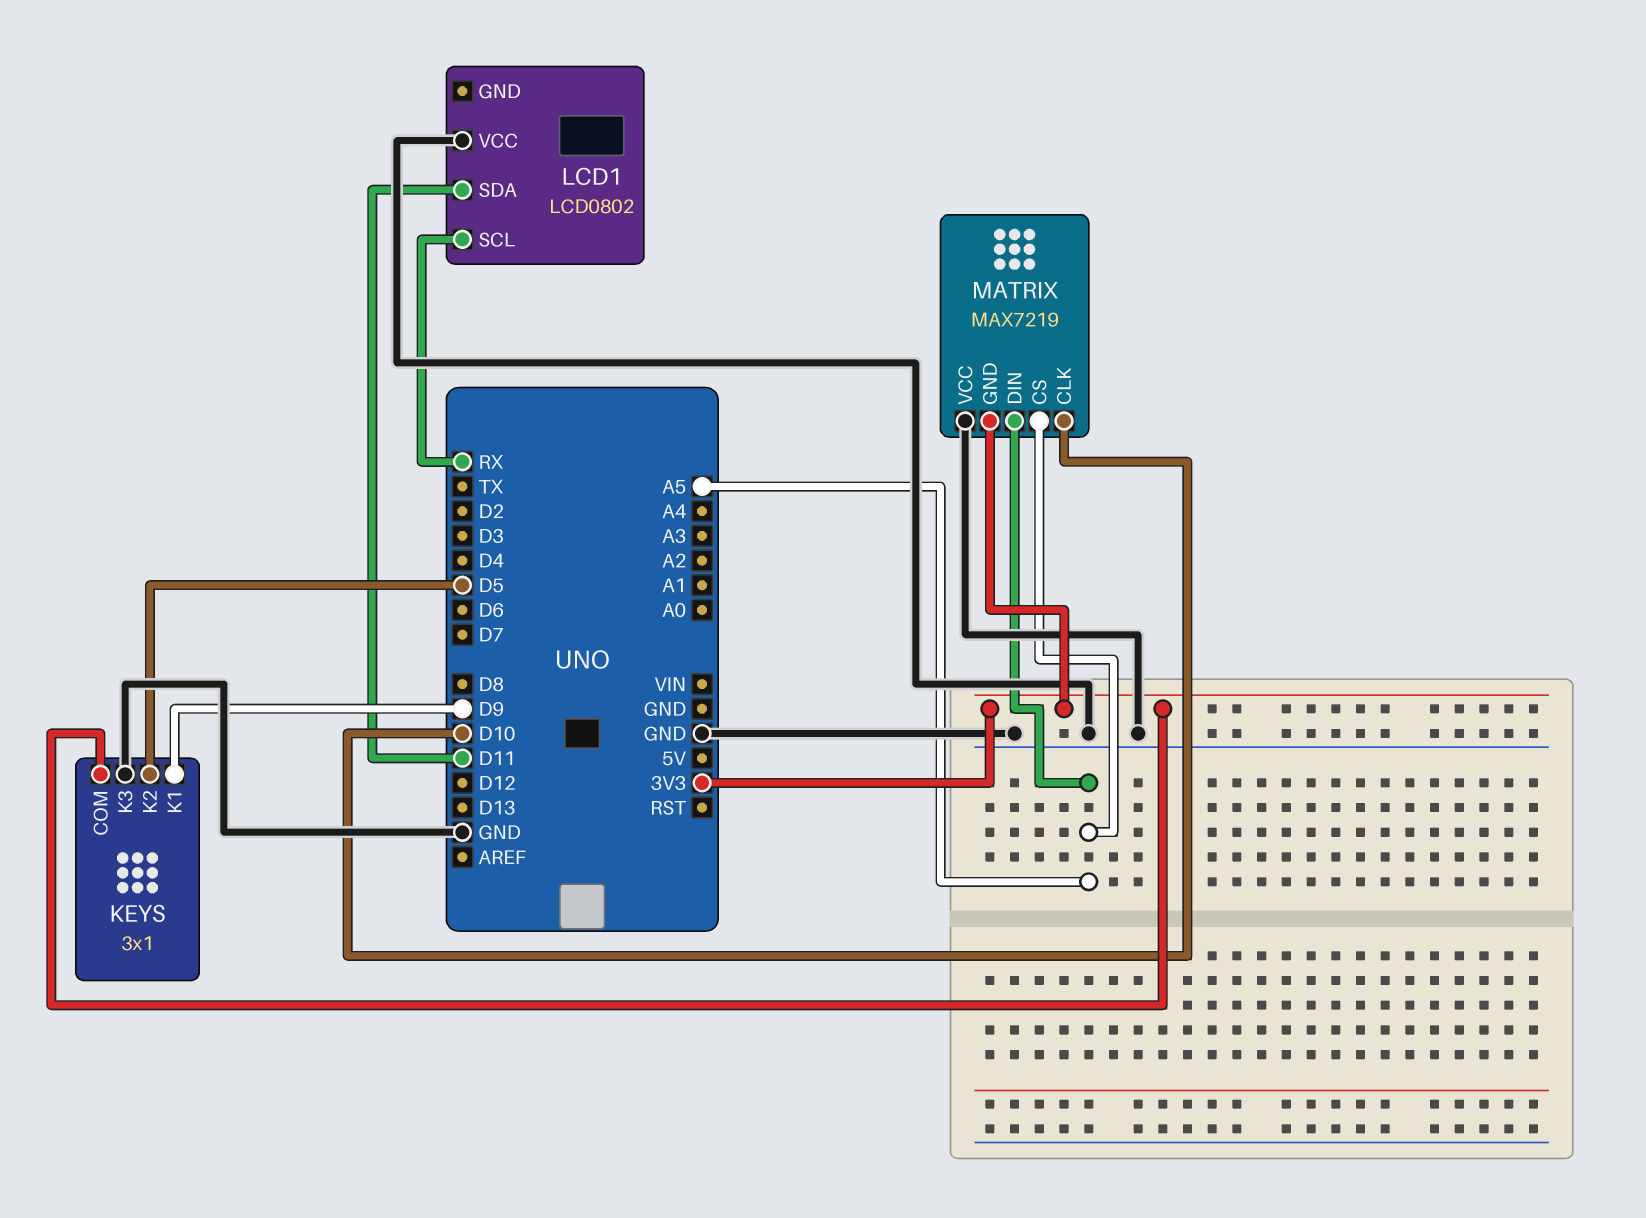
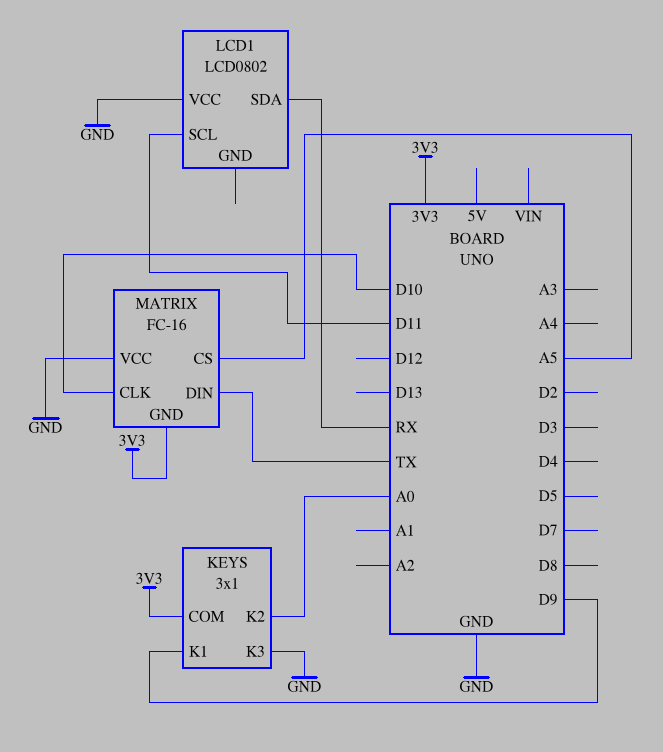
KEYS pin K2: D5 -> A0
LCD1 pin SCL: RX -> D11
LCD1 pin SDA: D11 -> RX
MATRIX: MAX7219 -> FC-16
MATRIX pin DIN: A5 -> TX

